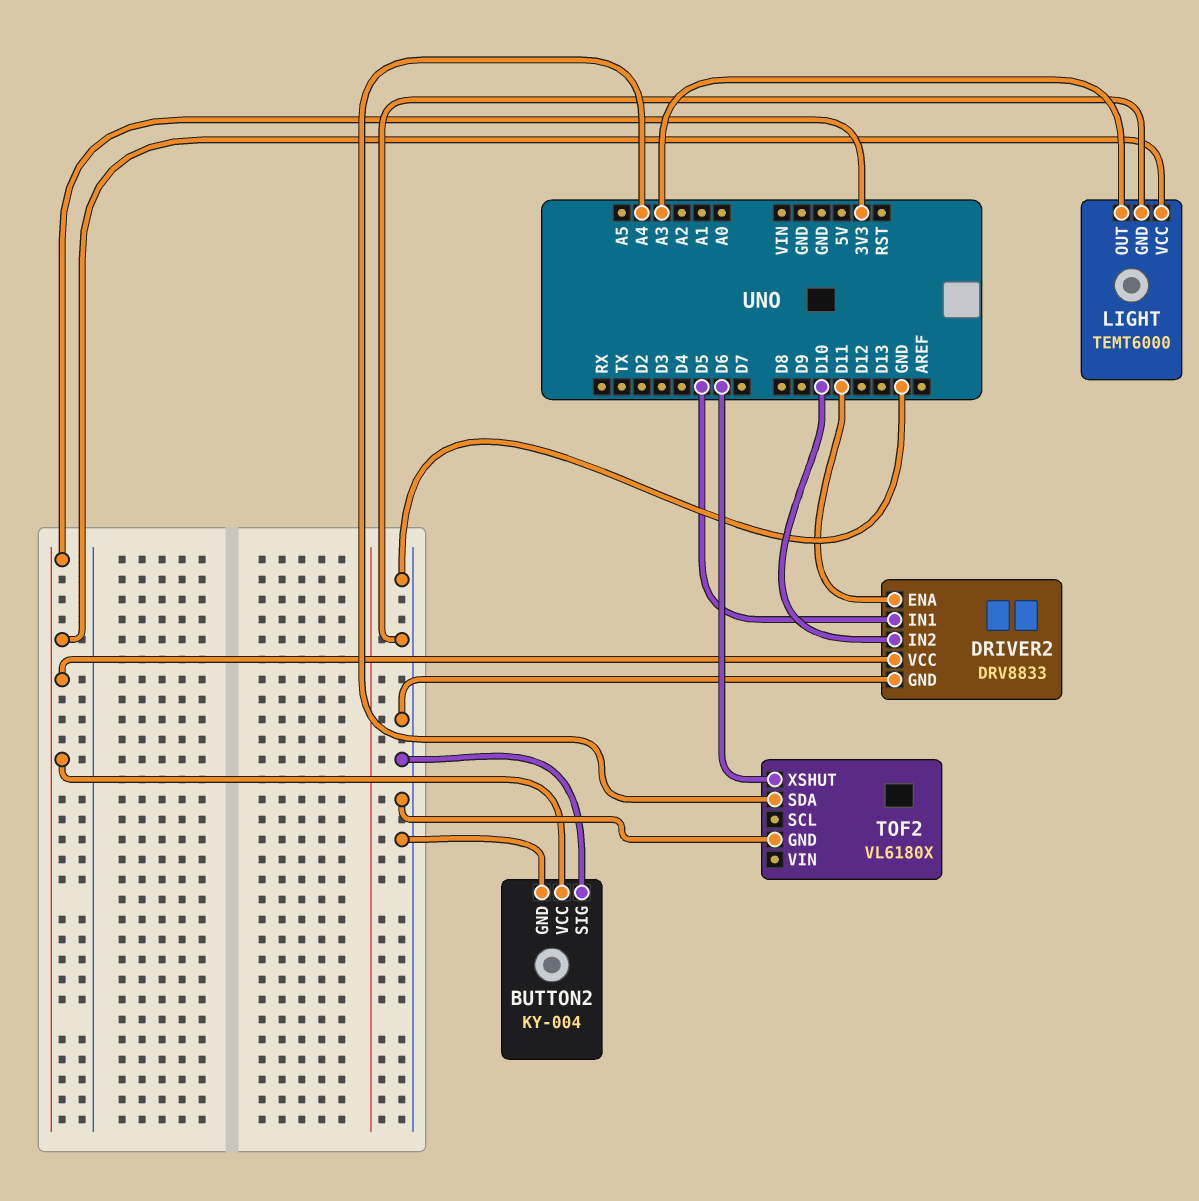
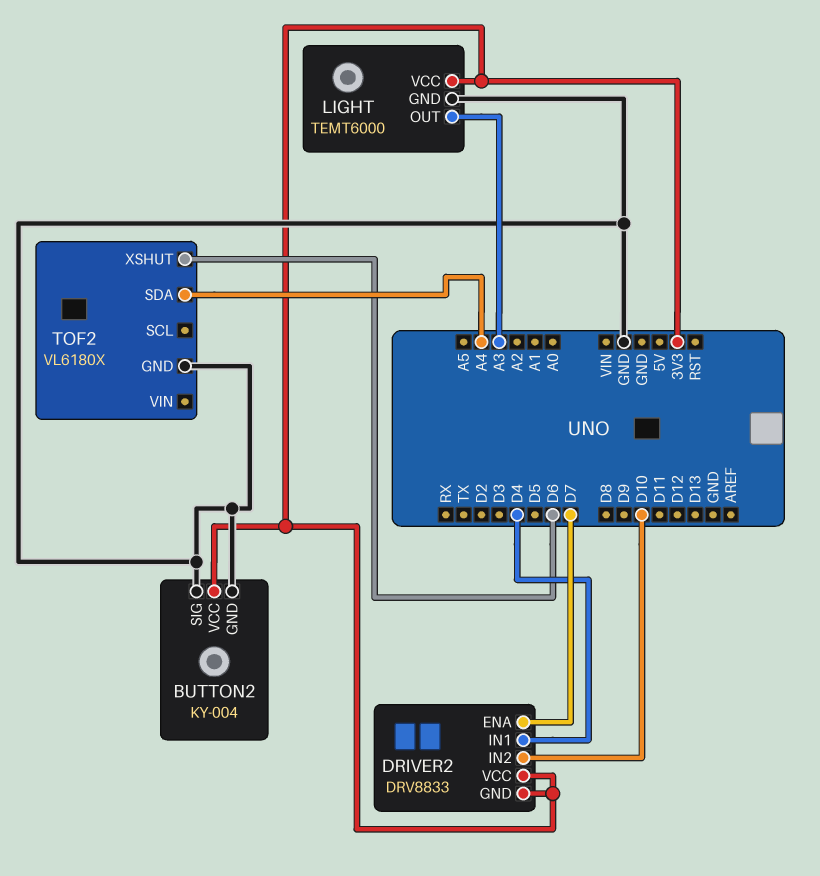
DRIVER2 pin ENA: D11 -> D7
DRIVER2 pin GND: GND -> 3V3
DRIVER2 pin IN1: D5 -> D4

